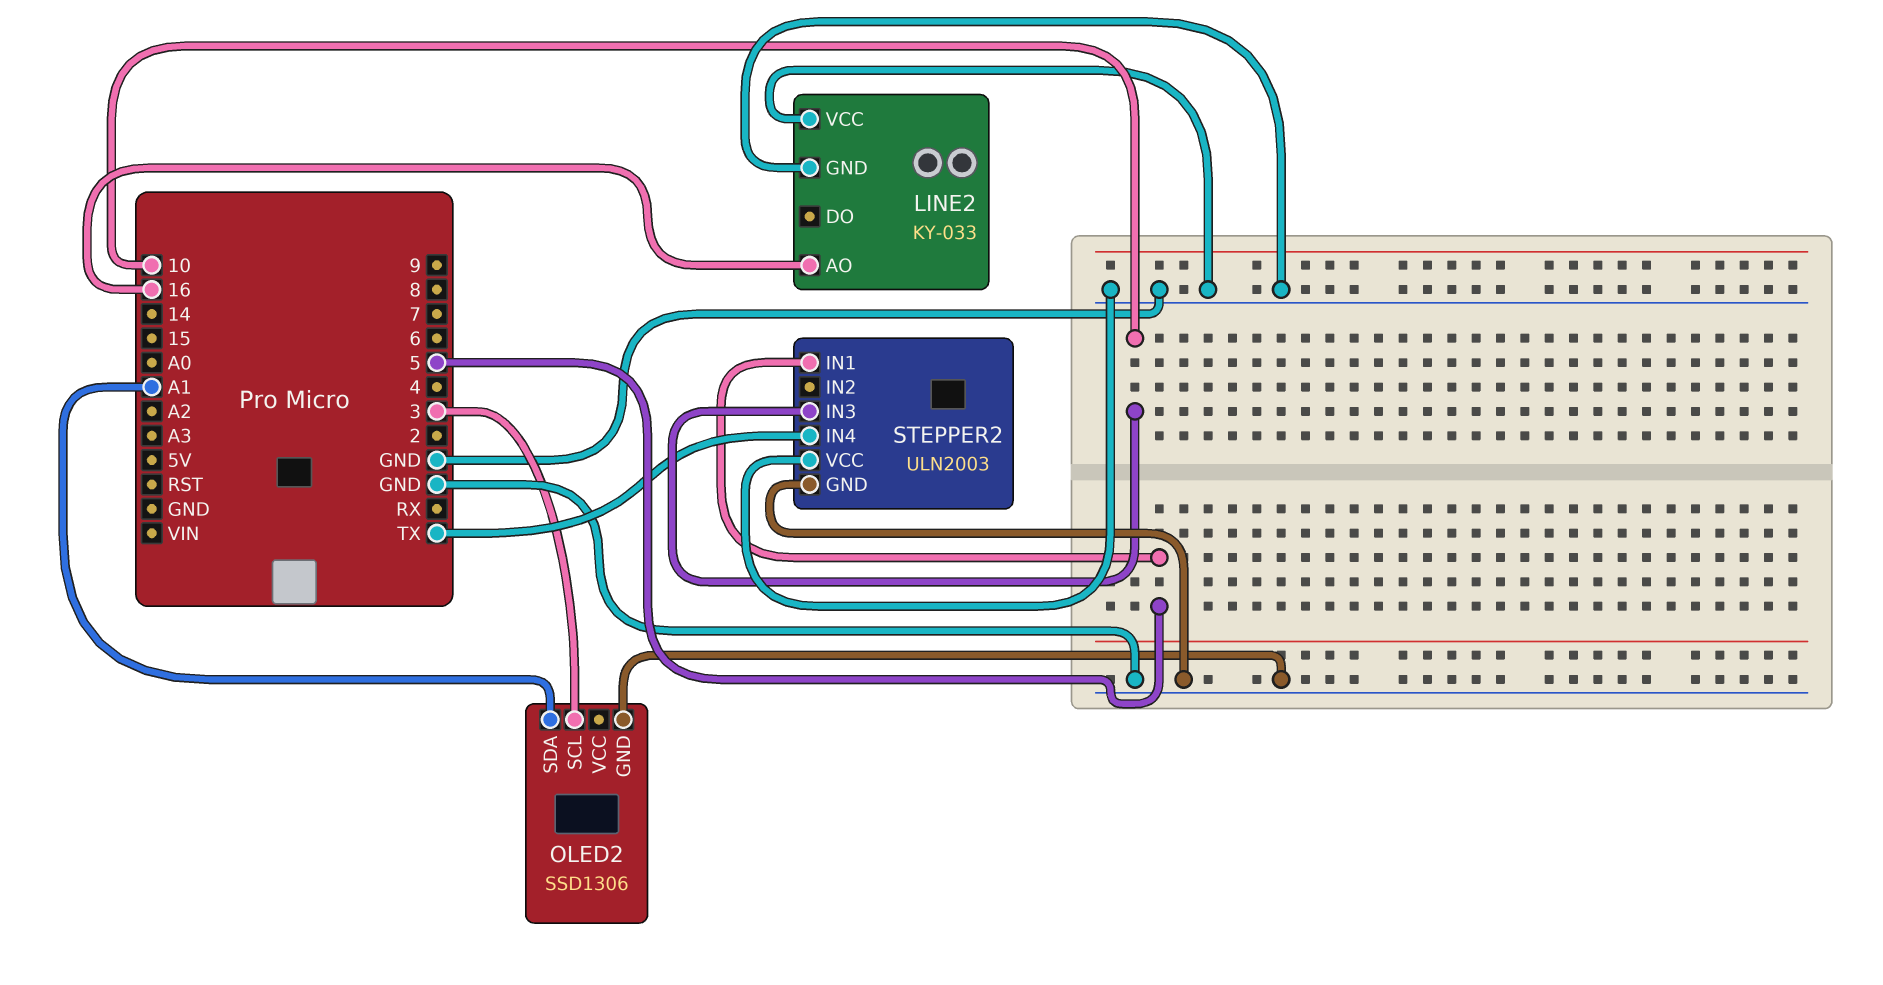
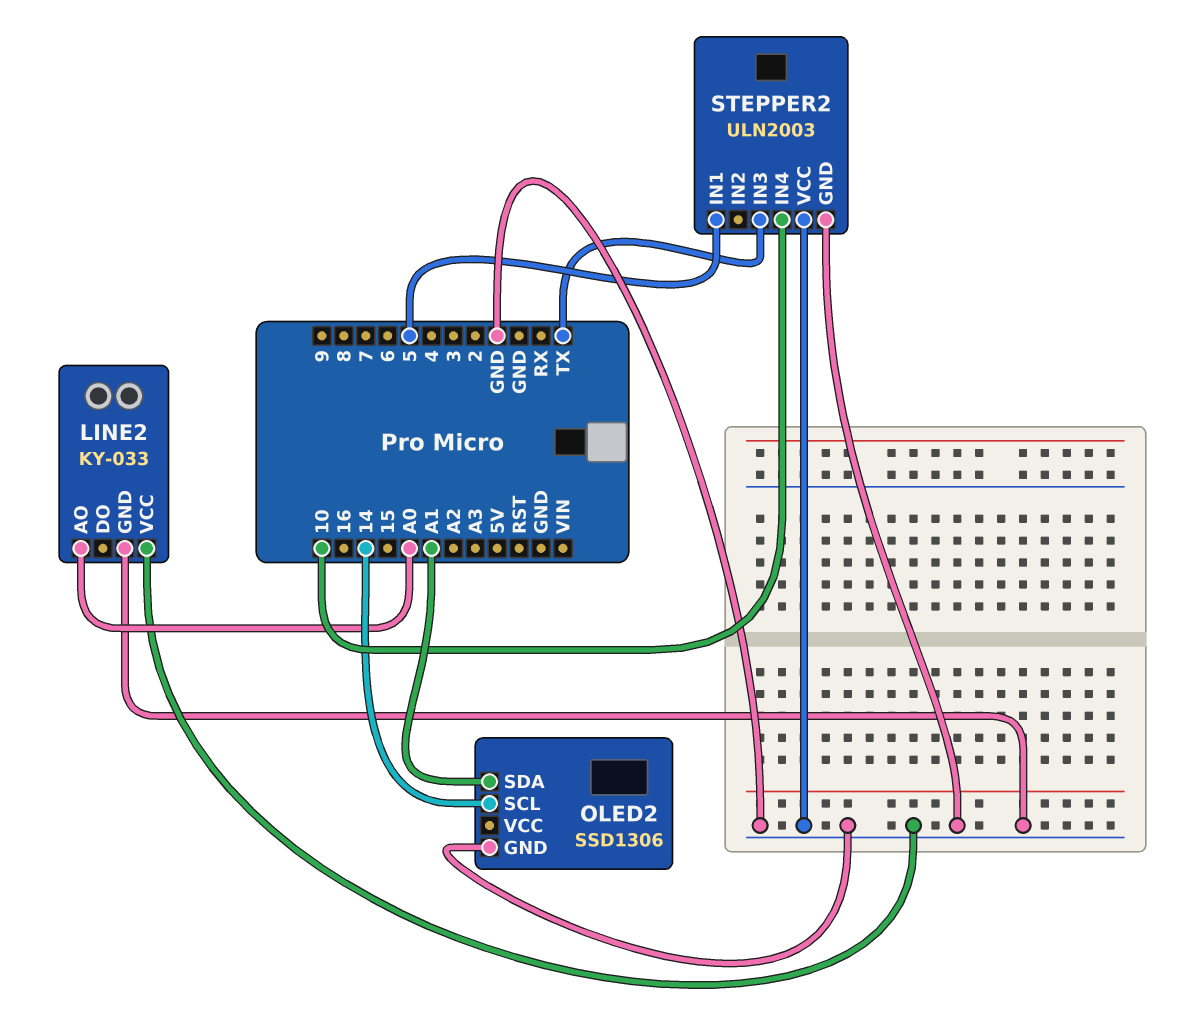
LINE2 pin AO: 16 -> A0
OLED2 pin SCL: 3 -> 14
STEPPER2 pin IN3: 10 -> TX
STEPPER2 pin IN4: TX -> 10

